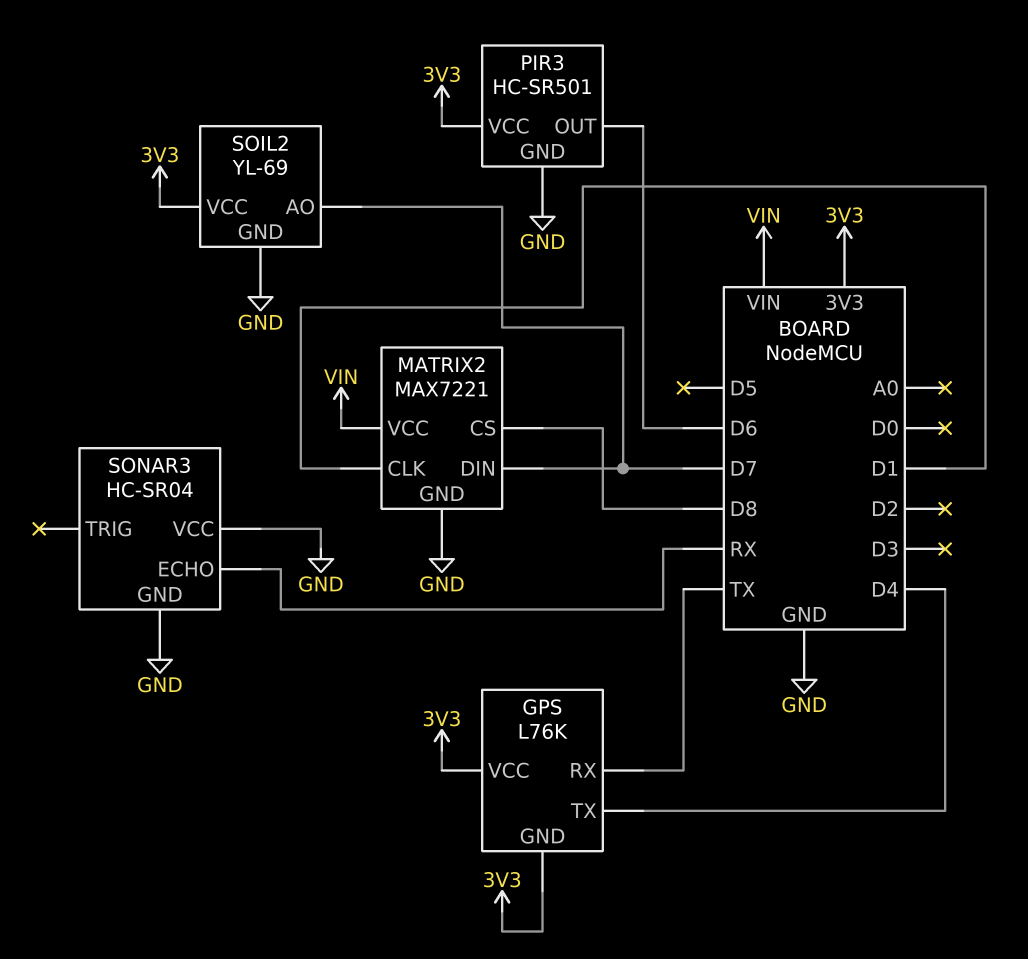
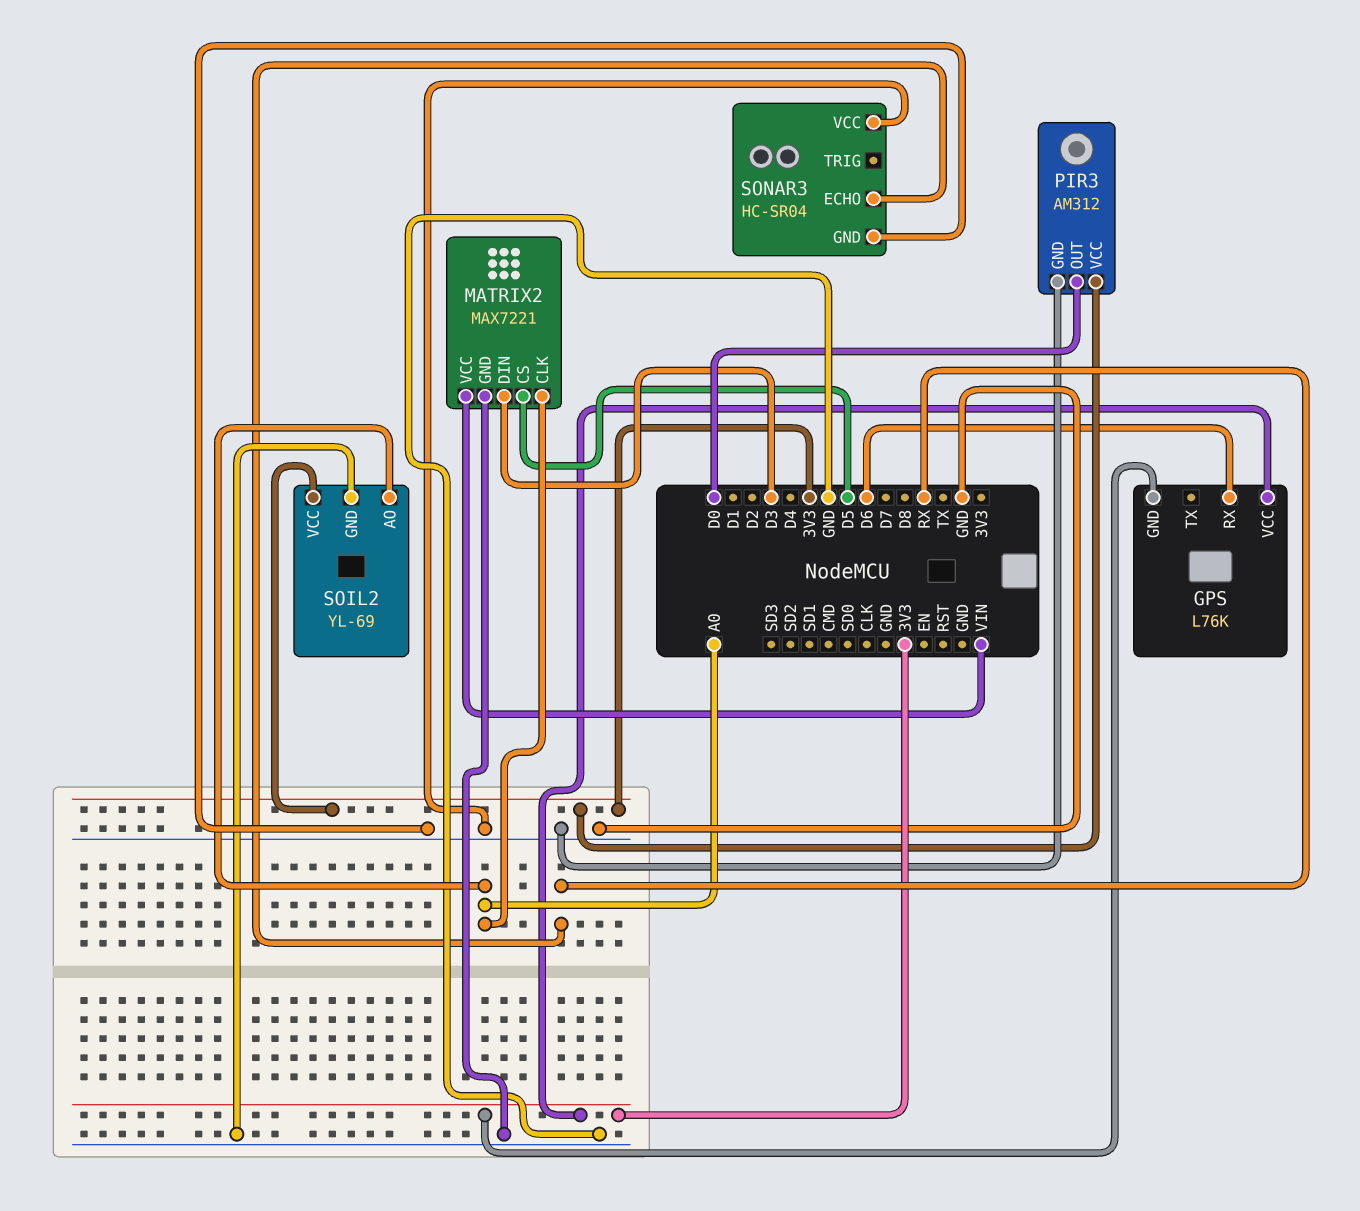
GPS pin RX: TX -> D6
GPS pin TX: D4 -> none
MATRIX2 pin CLK: D1 -> A0
MATRIX2 pin CS: D8 -> D5
MATRIX2 pin DIN: D7 -> D3
PIR3: HC-SR501 -> AM312
PIR3 pin OUT: D6 -> D0
SOIL2 pin AO: D7 -> A0

